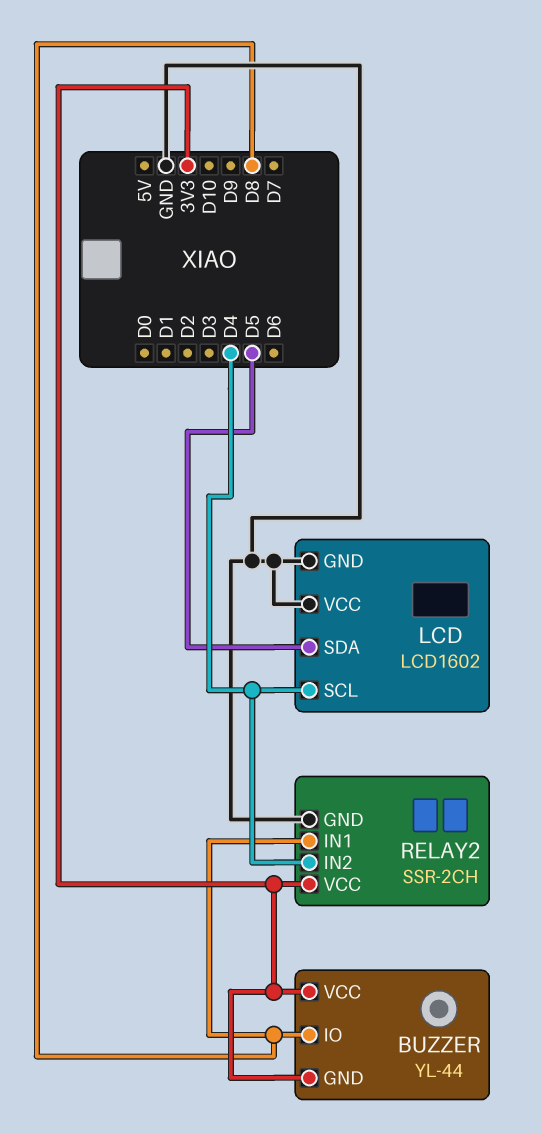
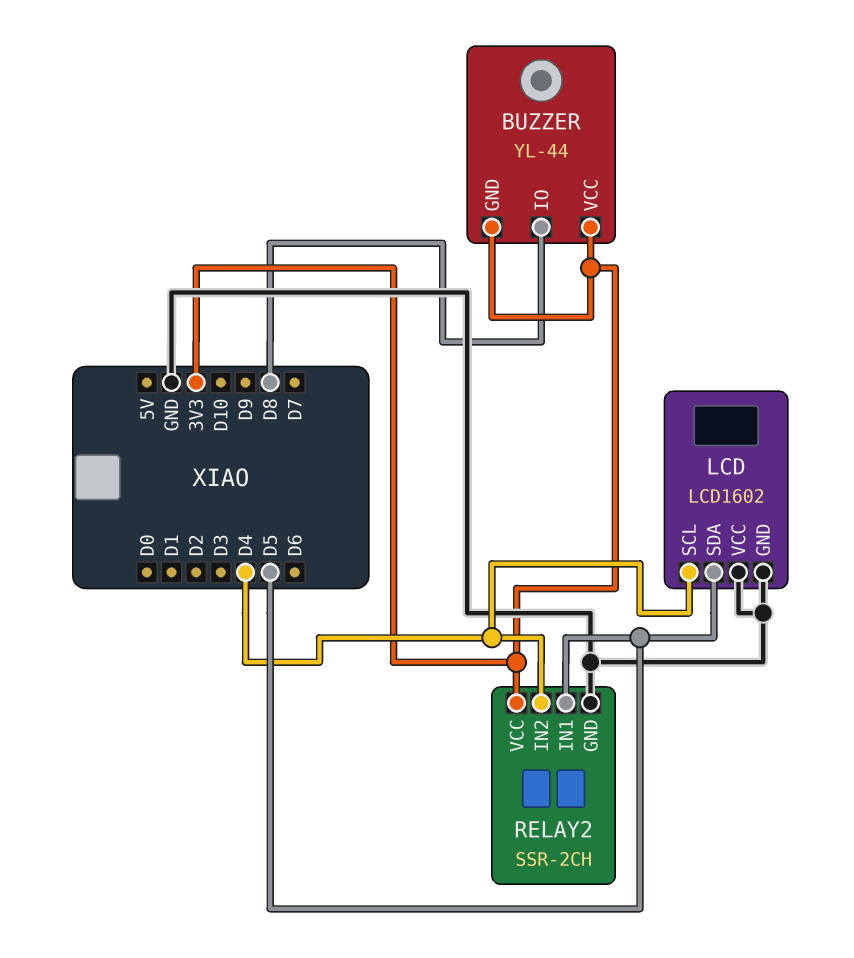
RELAY2 pin IN1: D8 -> D5

